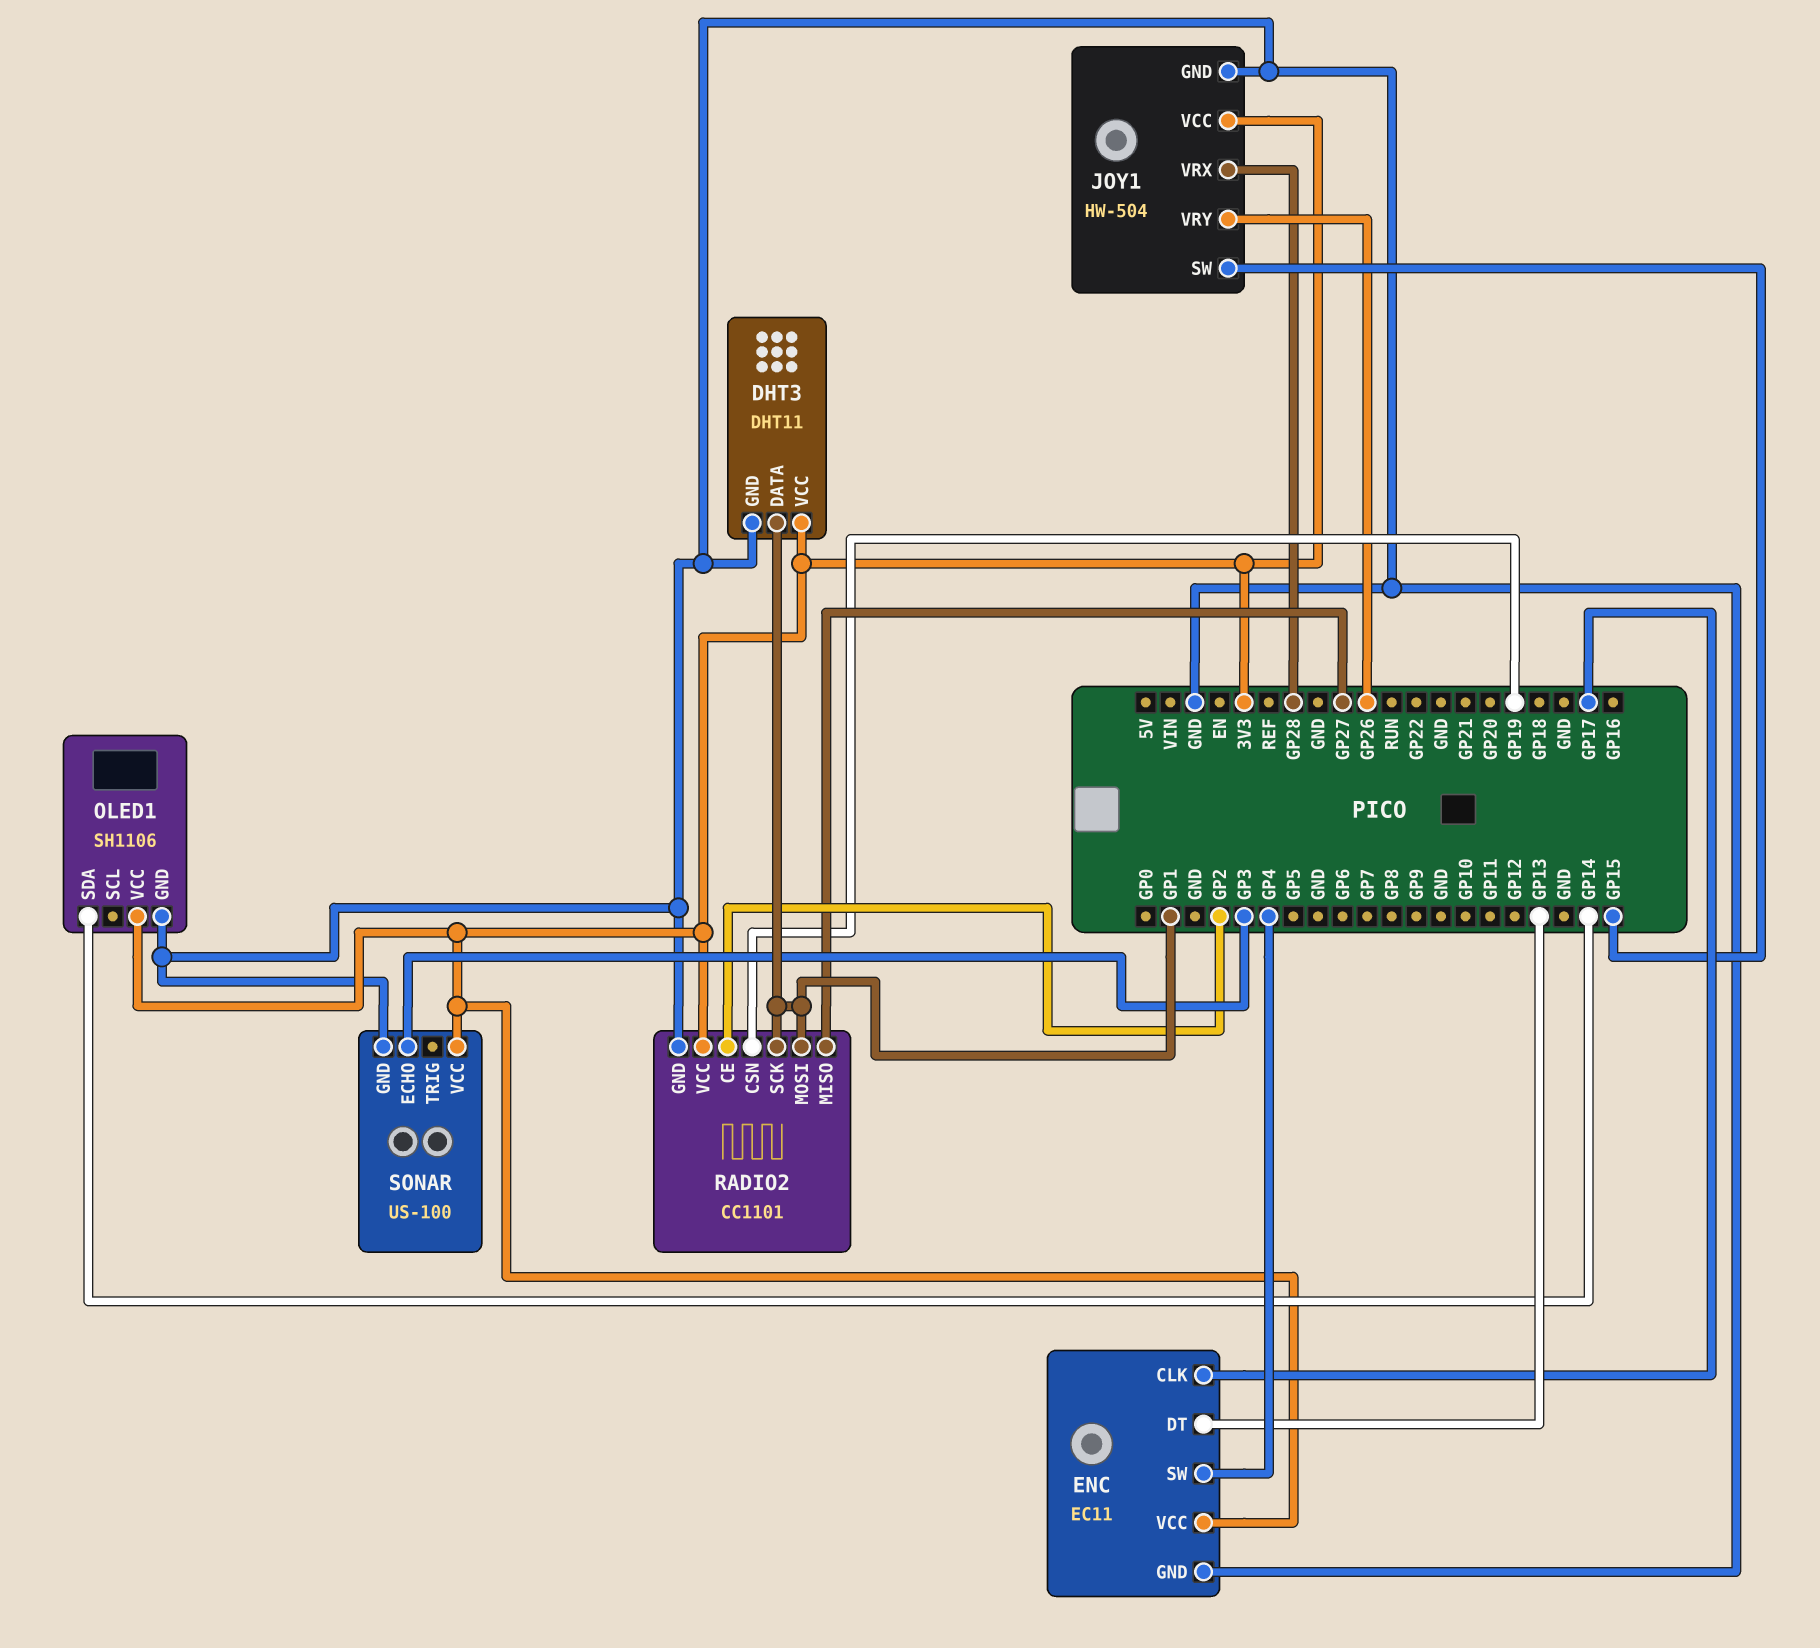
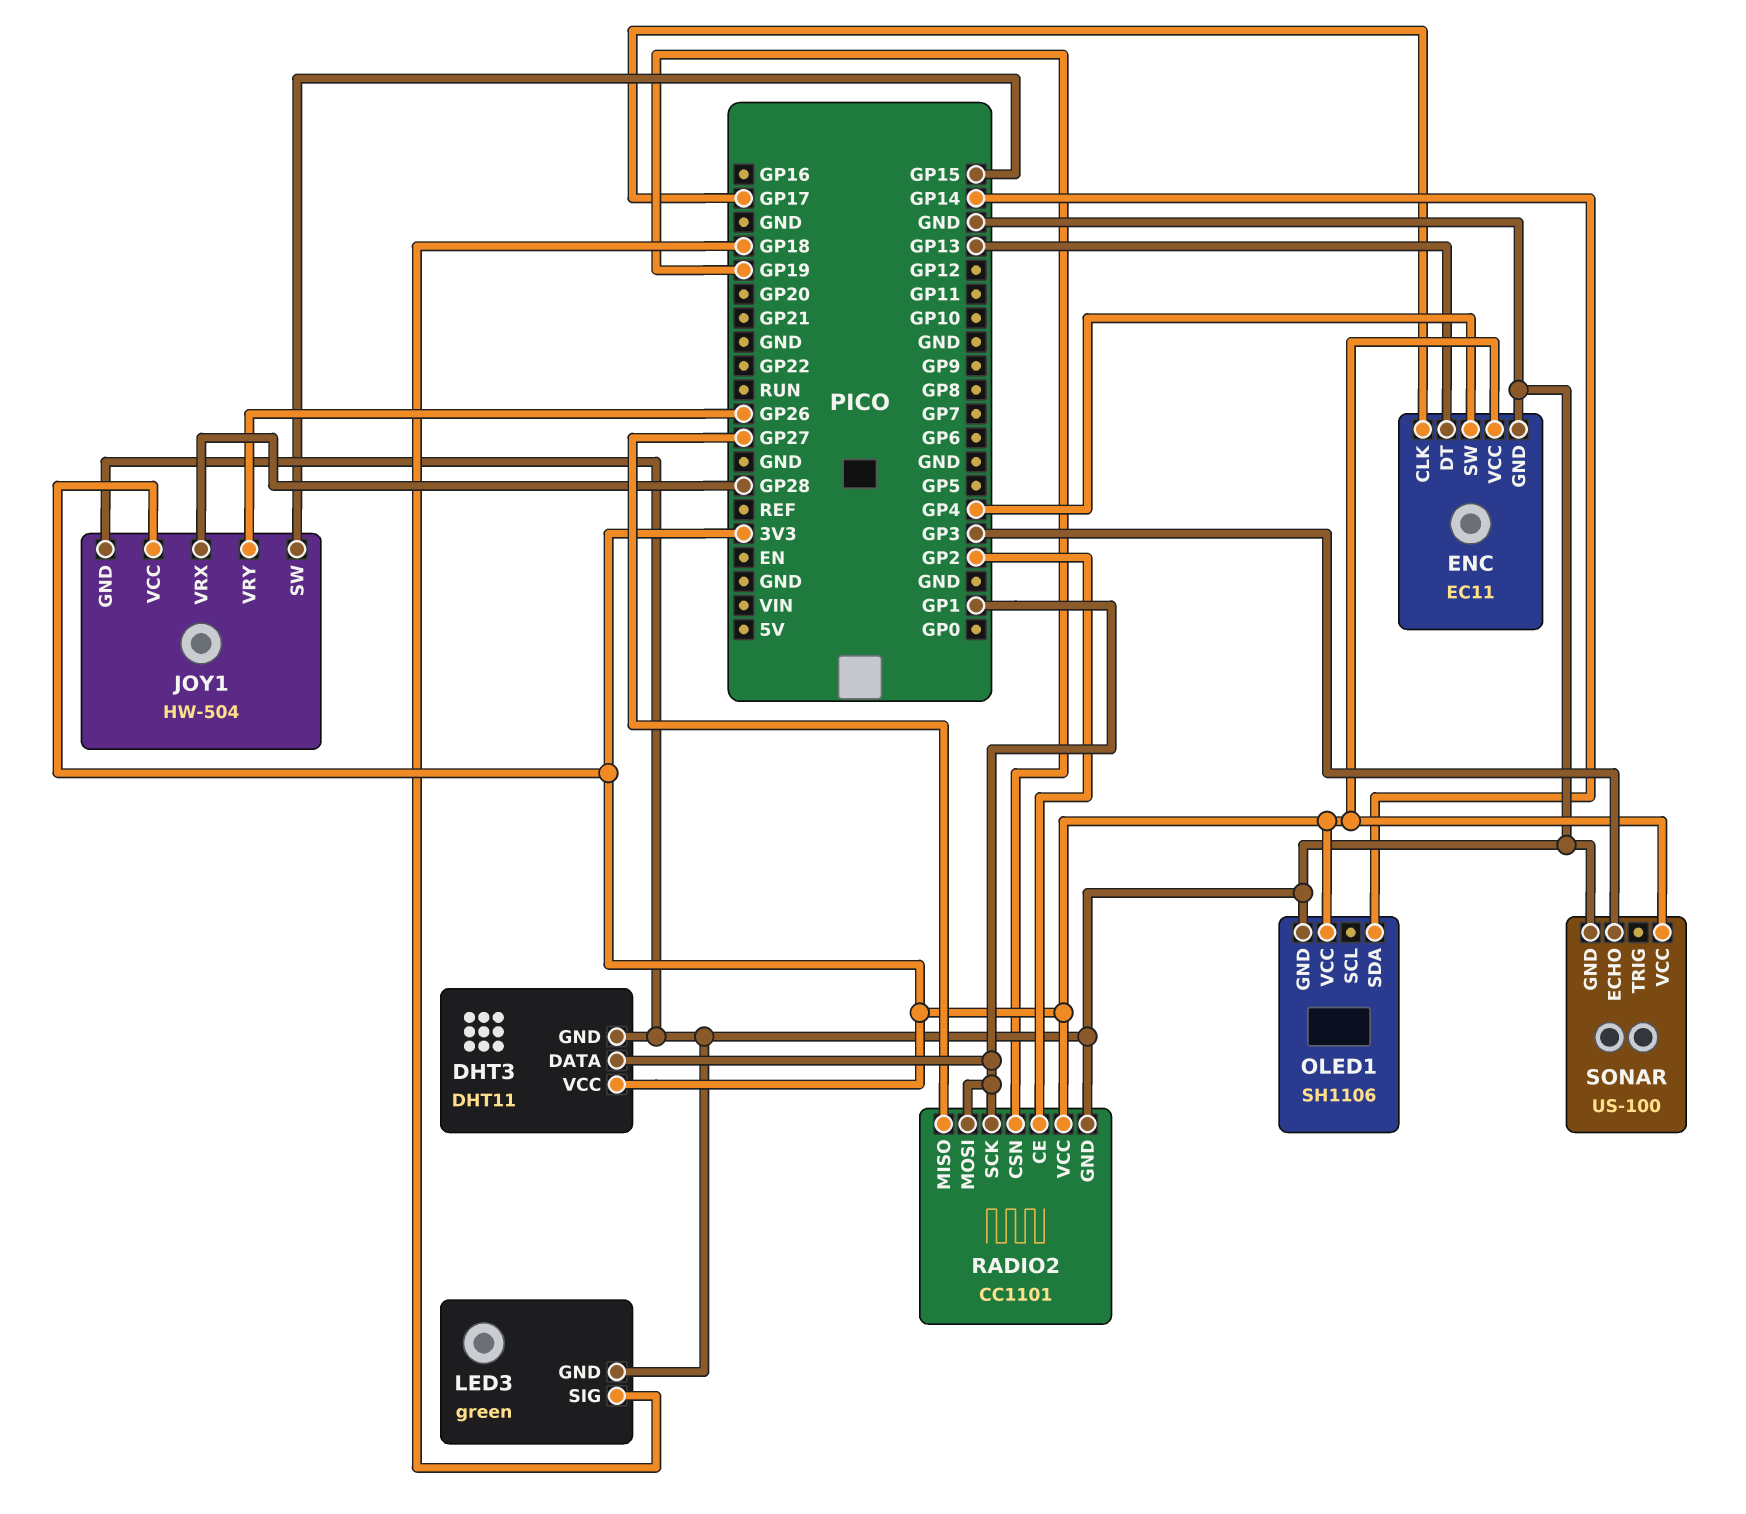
LED3: none -> green
LED3 pin GND: none -> GND
LED3 pin SIG: none -> GP18

